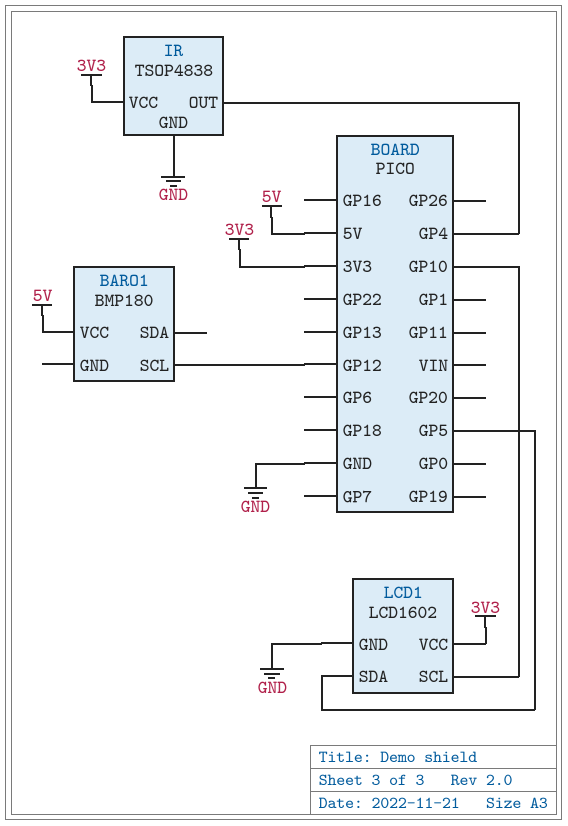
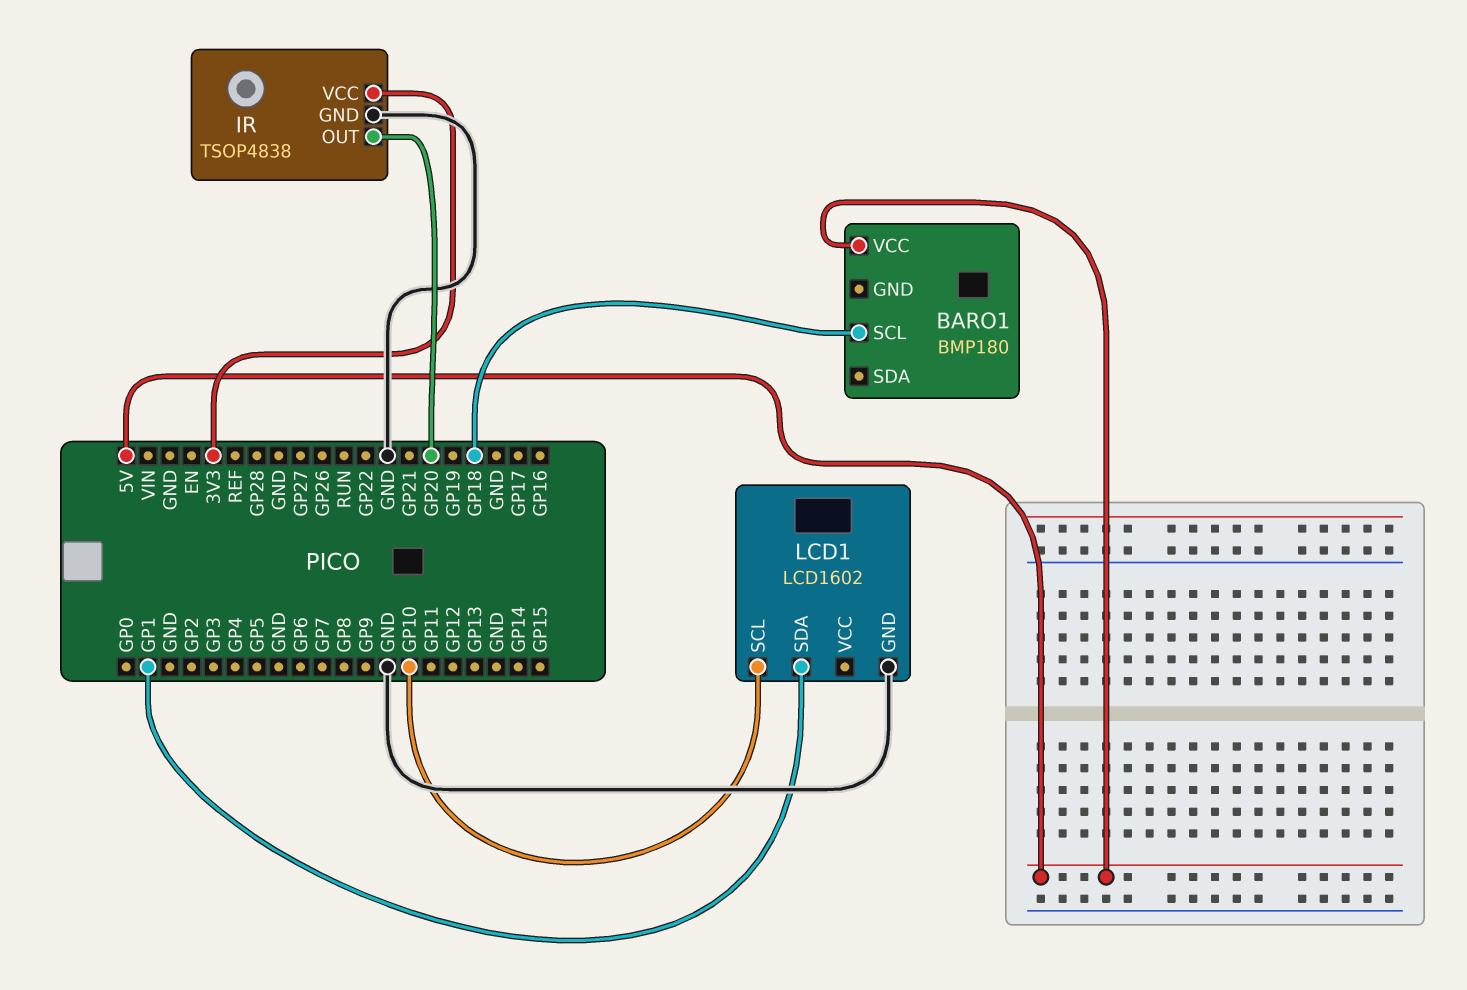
BARO1 pin SCL: GP12 -> GP18
IR pin OUT: GP4 -> GP20
LCD1 pin SDA: GP5 -> GP1
LCD1 pin VCC: 3V3 -> none

